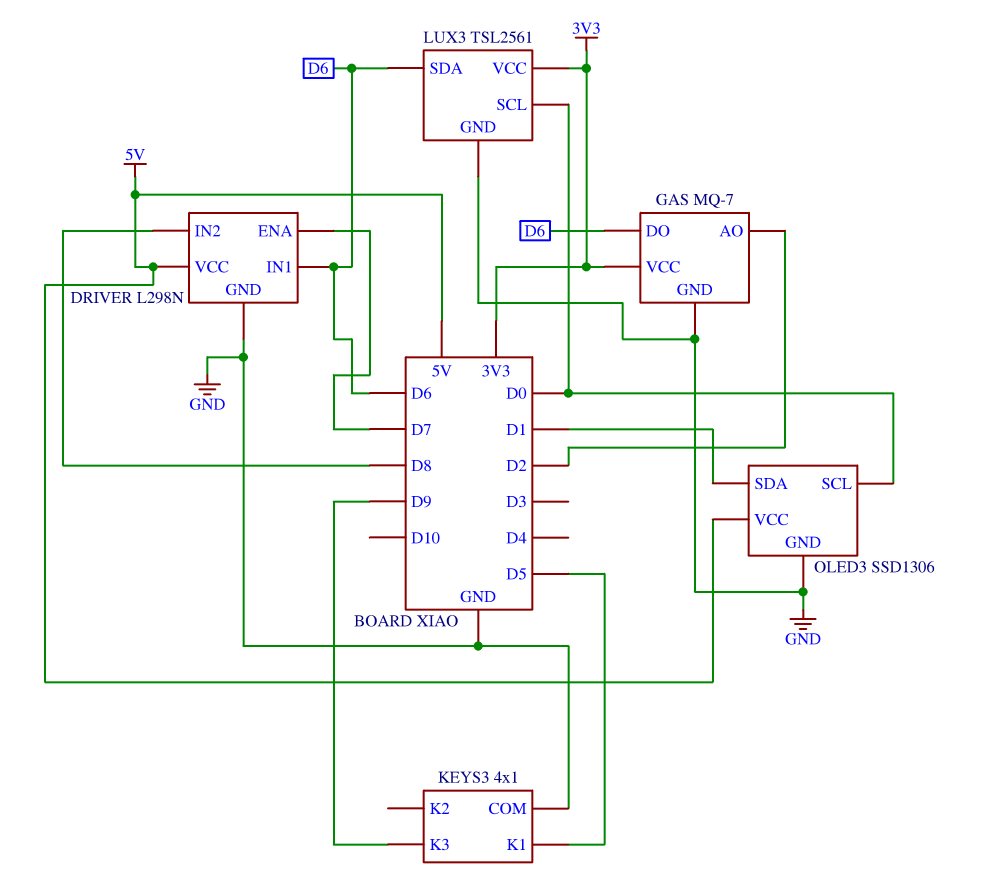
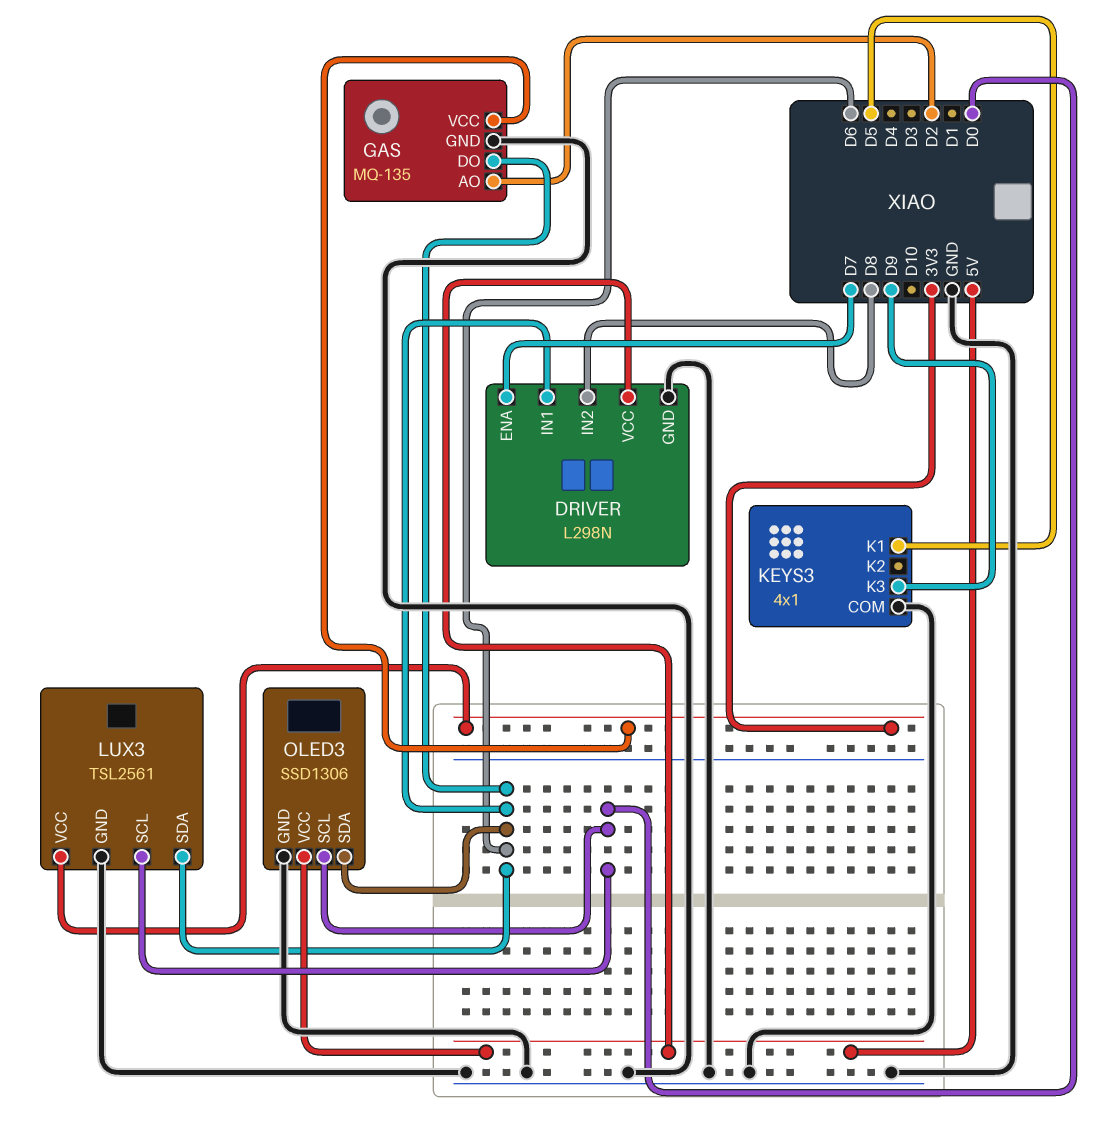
GAS: MQ-7 -> MQ-135
OLED3 pin SDA: D1 -> D6

